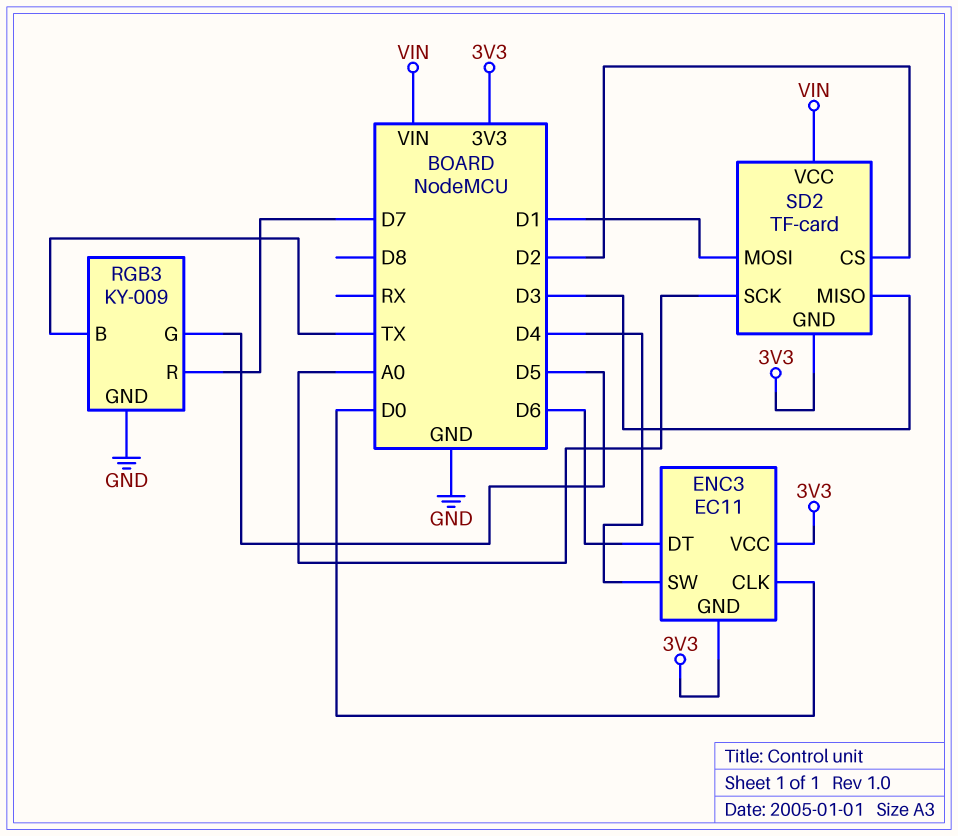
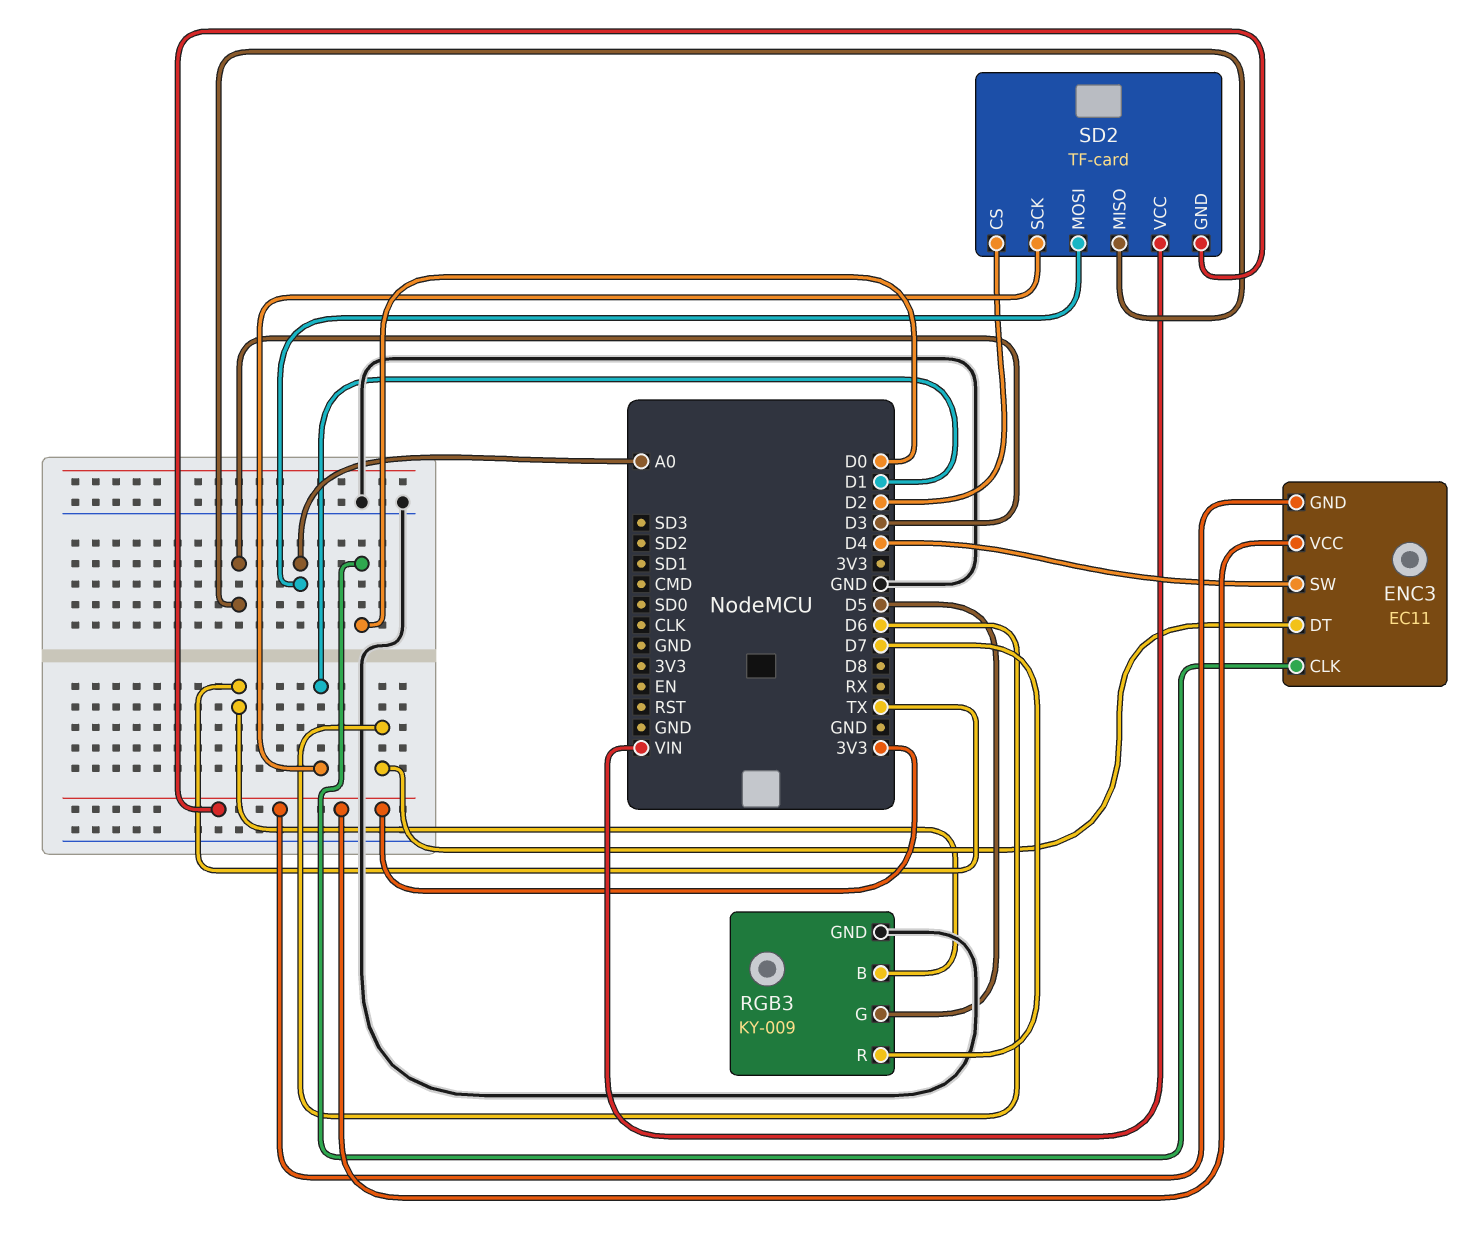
SD2 pin MOSI: D1 -> A0
SD2 pin SCK: A0 -> D1

